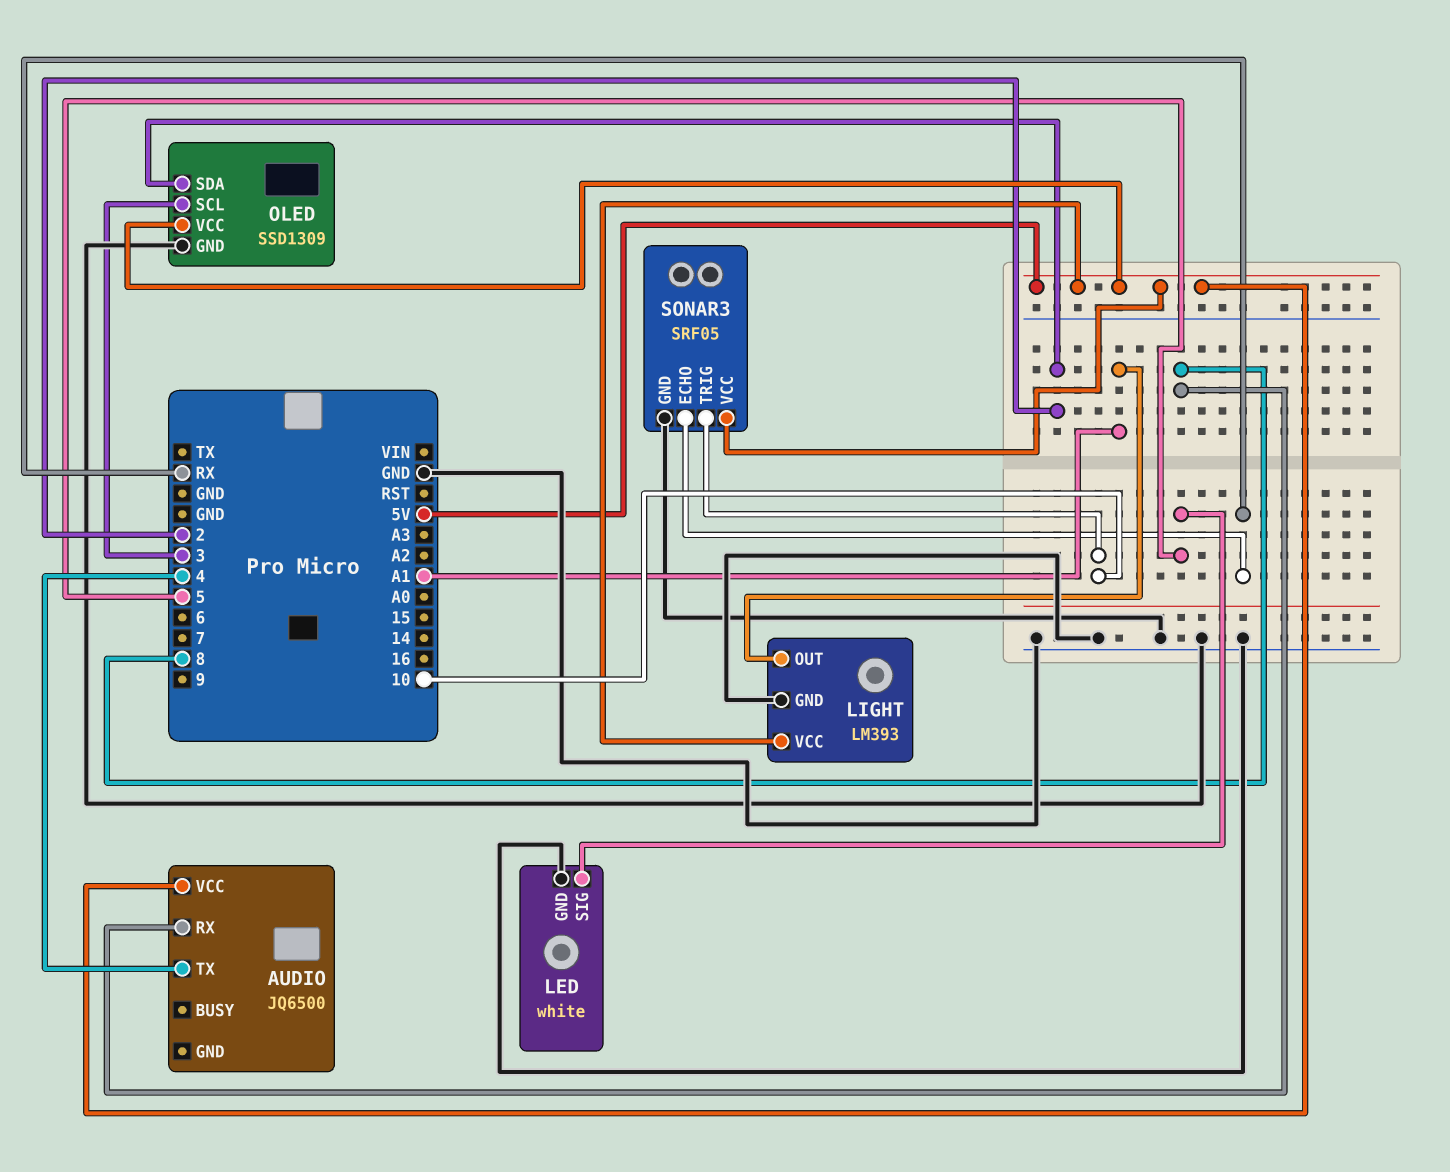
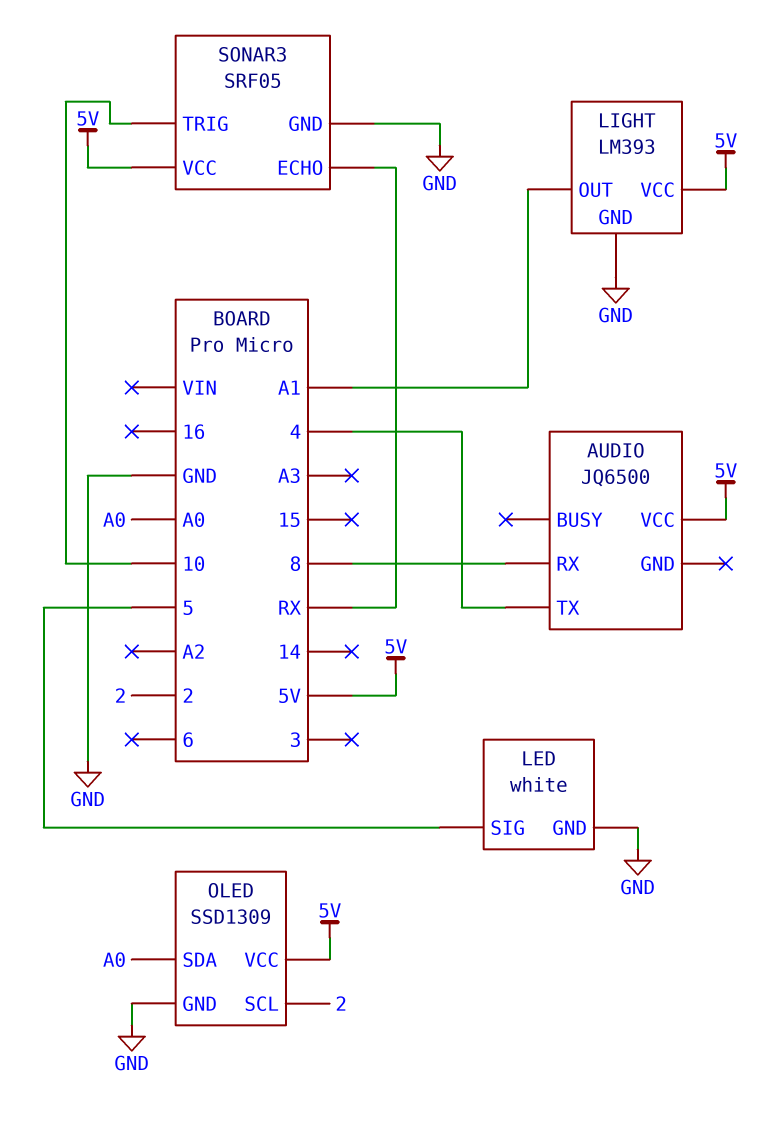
OLED pin SCL: 3 -> 2
OLED pin SDA: 2 -> A0

